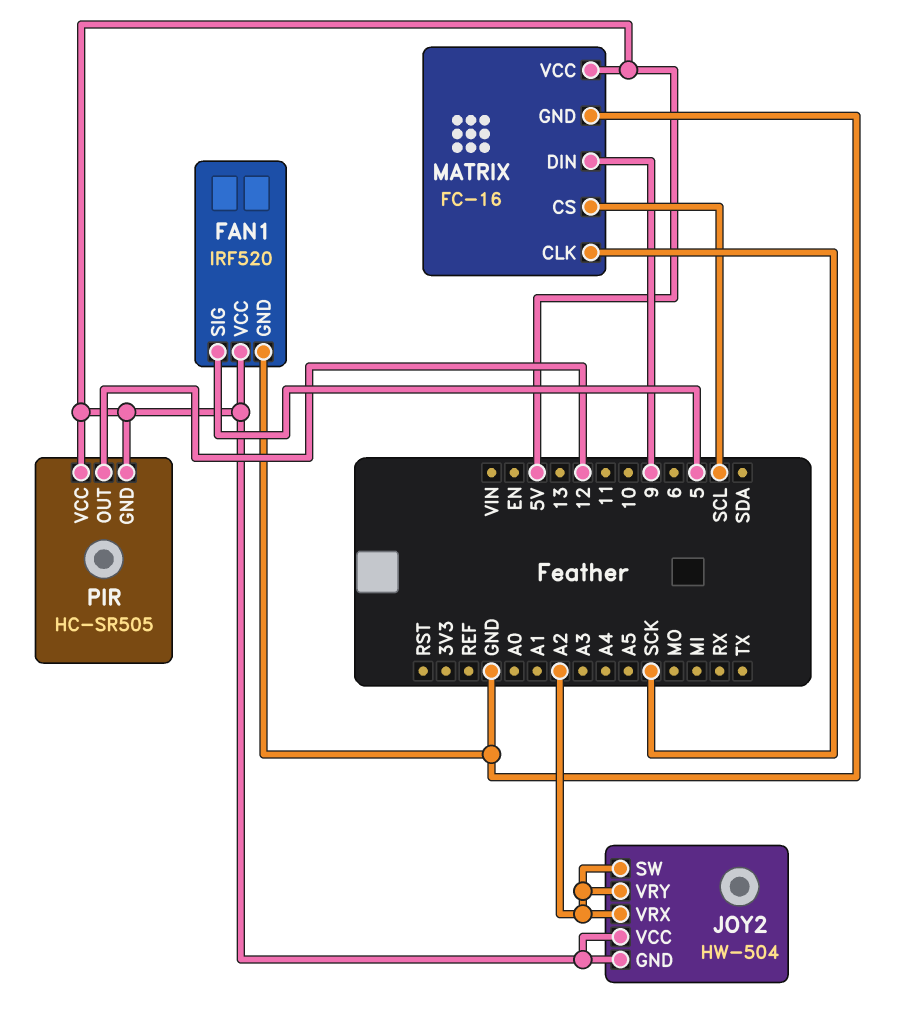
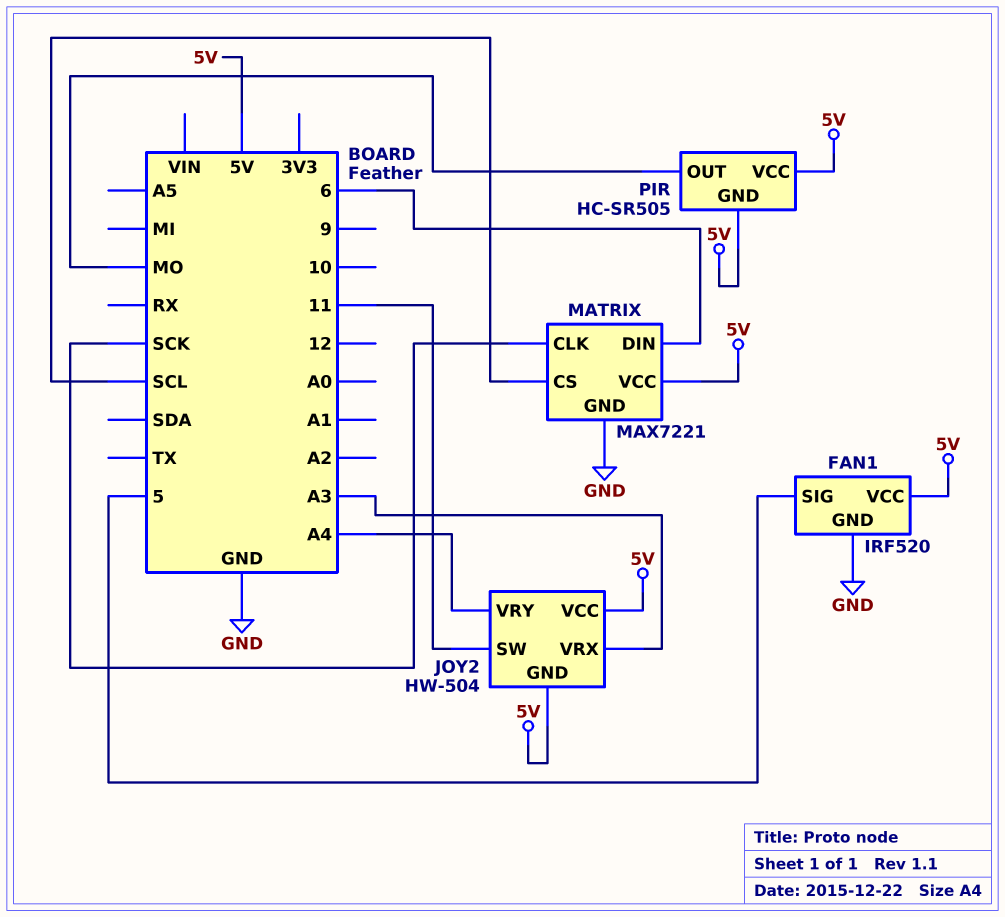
JOY2 pin SW: A2 -> 11
JOY2 pin VRX: A2 -> A3
JOY2 pin VRY: A2 -> A4
MATRIX: FC-16 -> MAX7221
MATRIX pin DIN: 9 -> 6
PIR pin OUT: 12 -> MO

